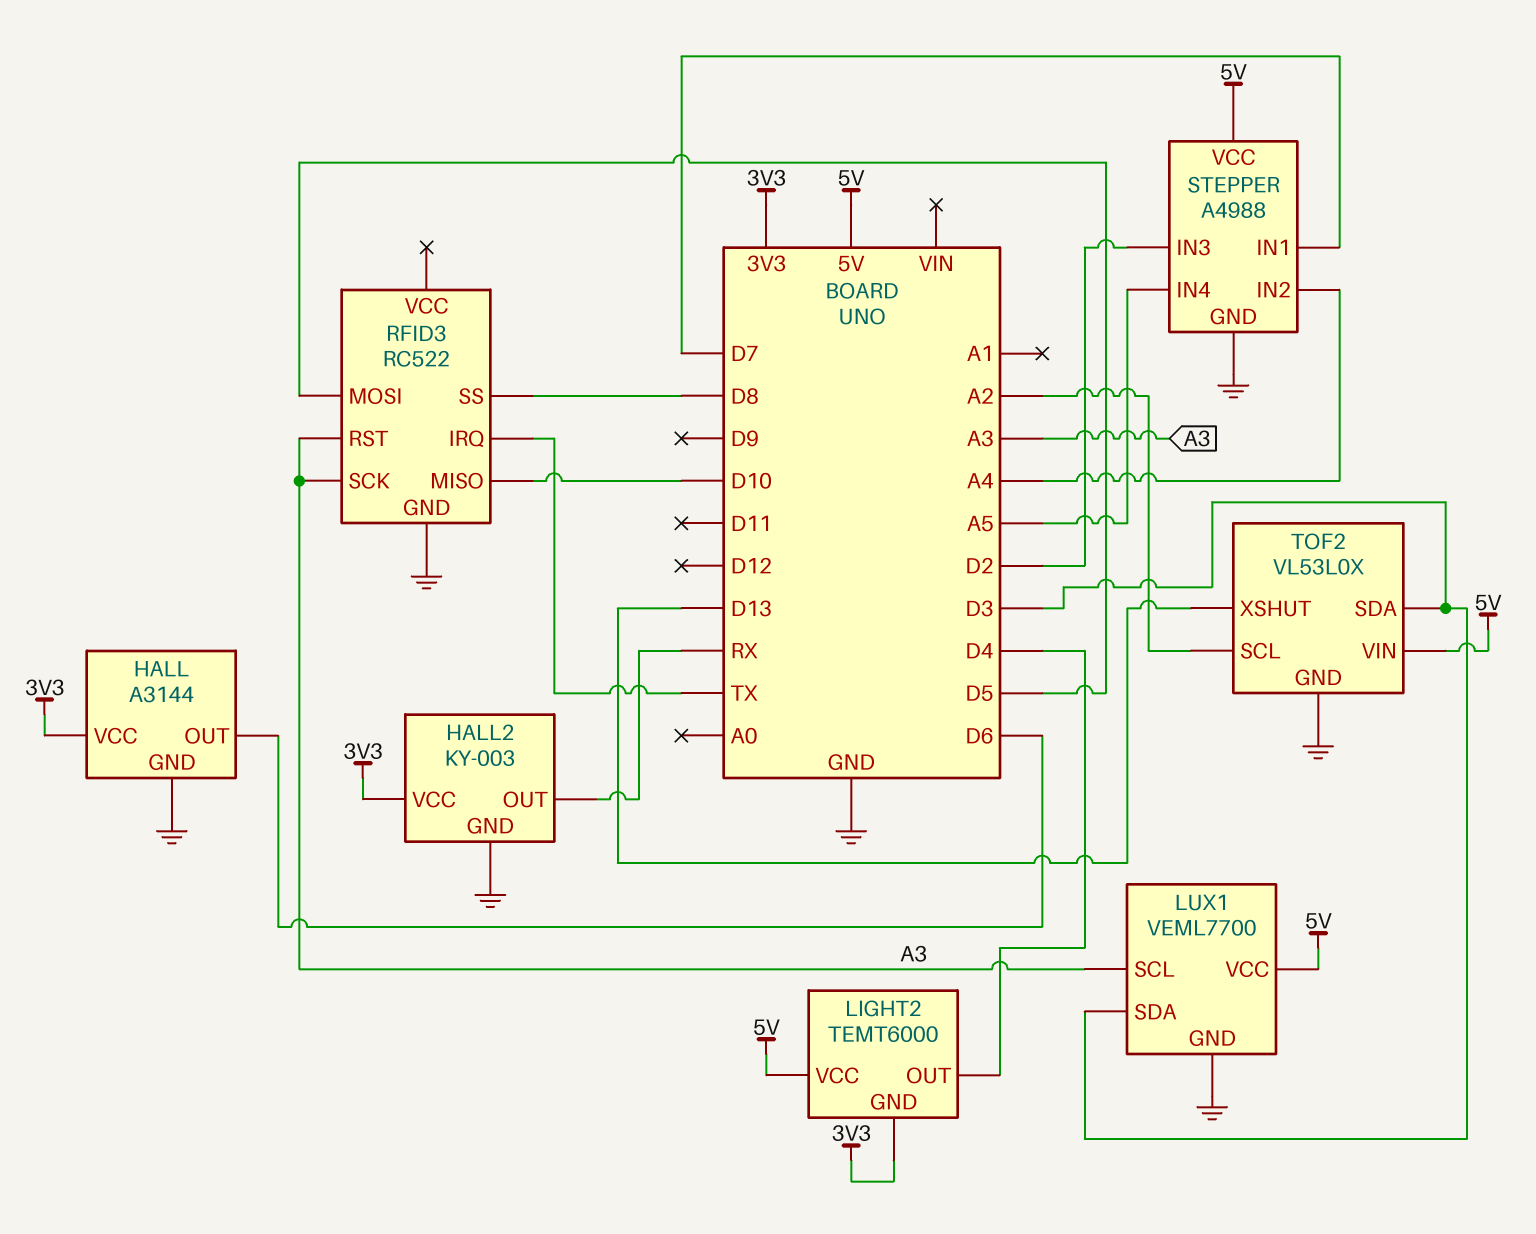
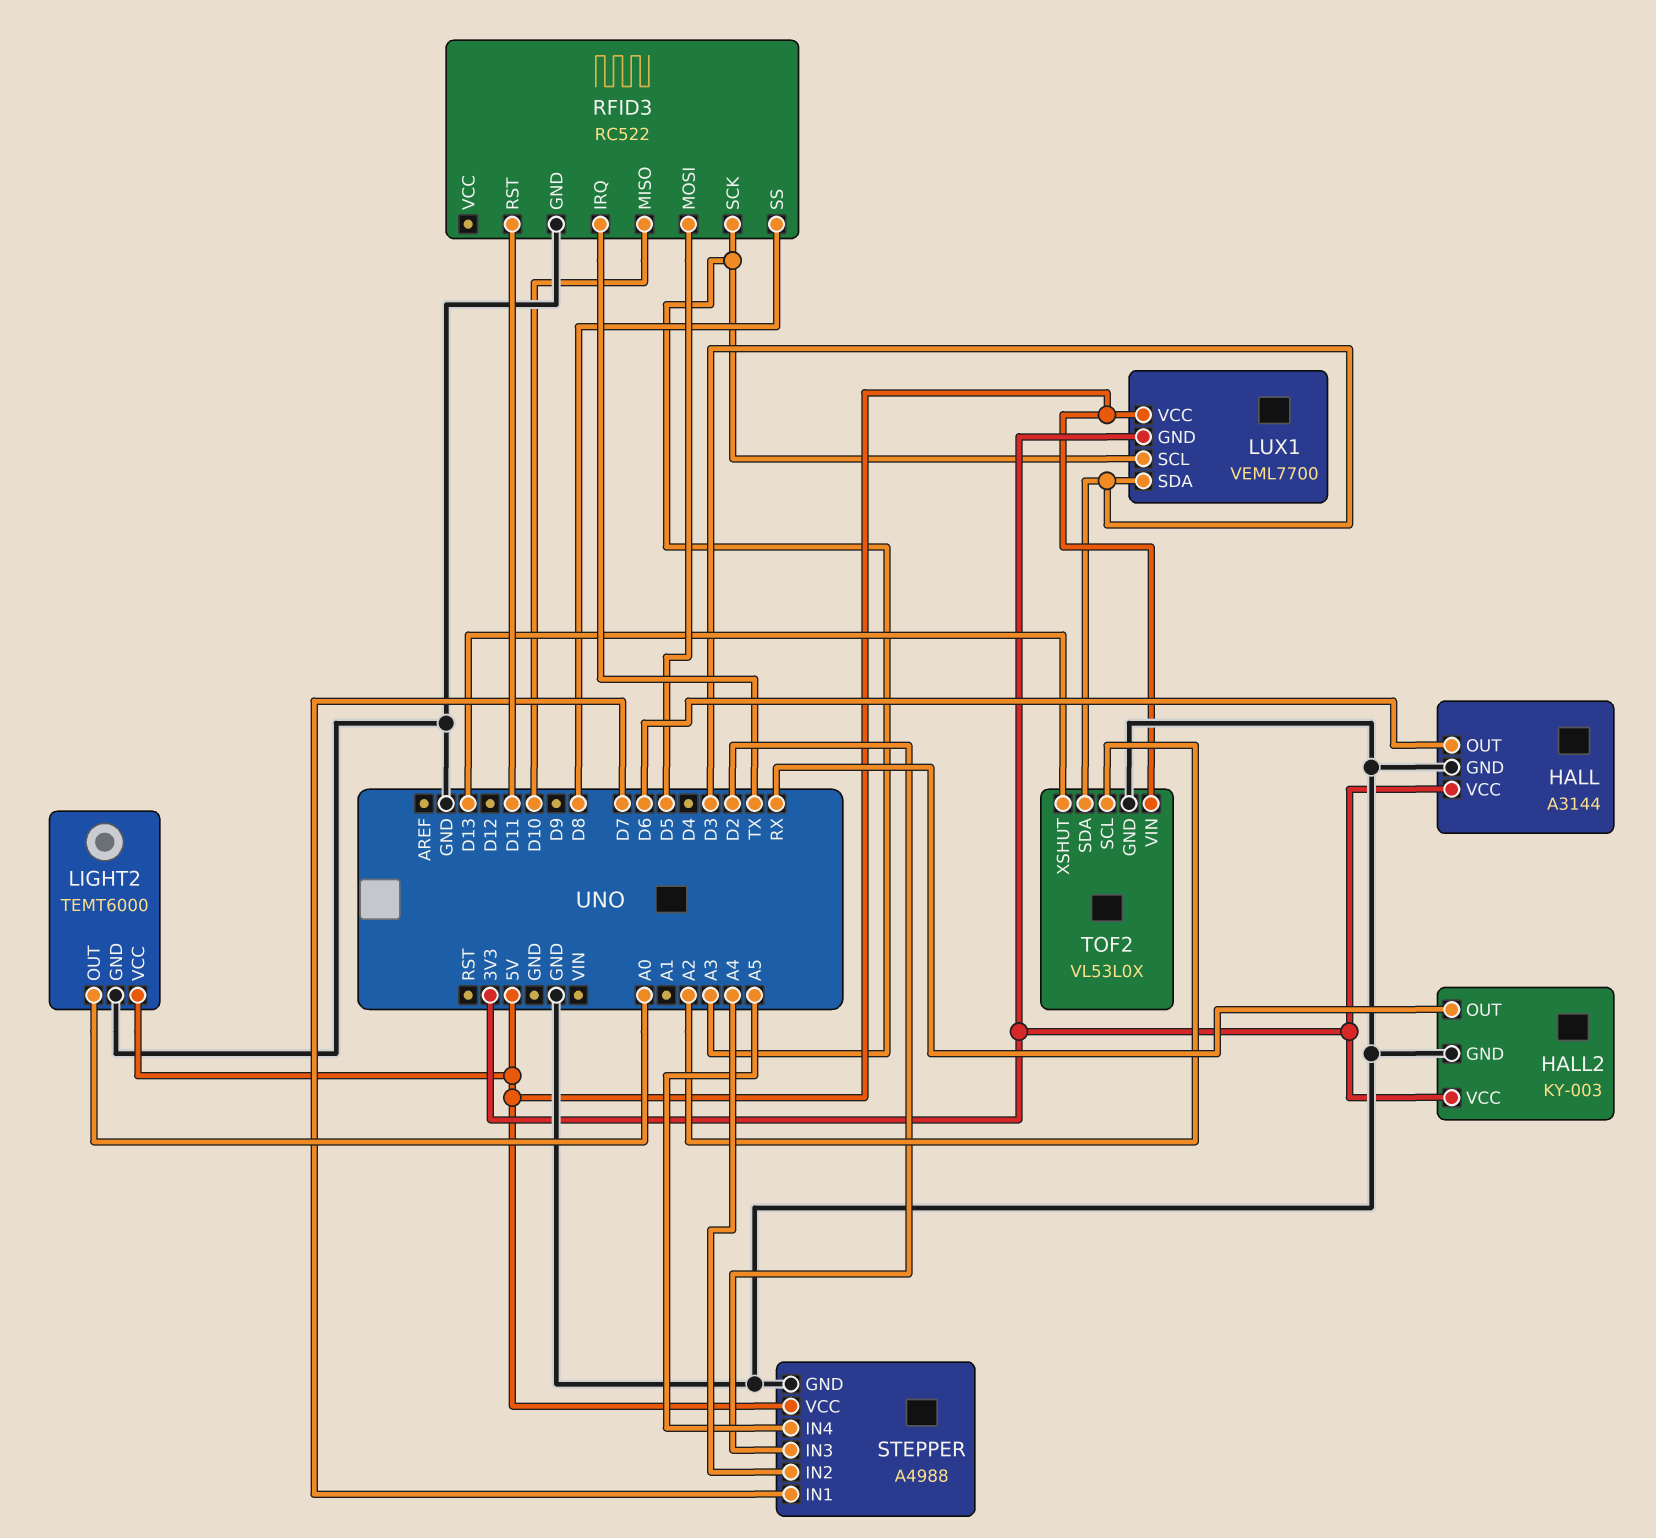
LIGHT2 pin GND: 3V3 -> GND
LIGHT2 pin OUT: D4 -> A0
LUX1 pin GND: GND -> 3V3
RFID3 pin RST: A3 -> D11

